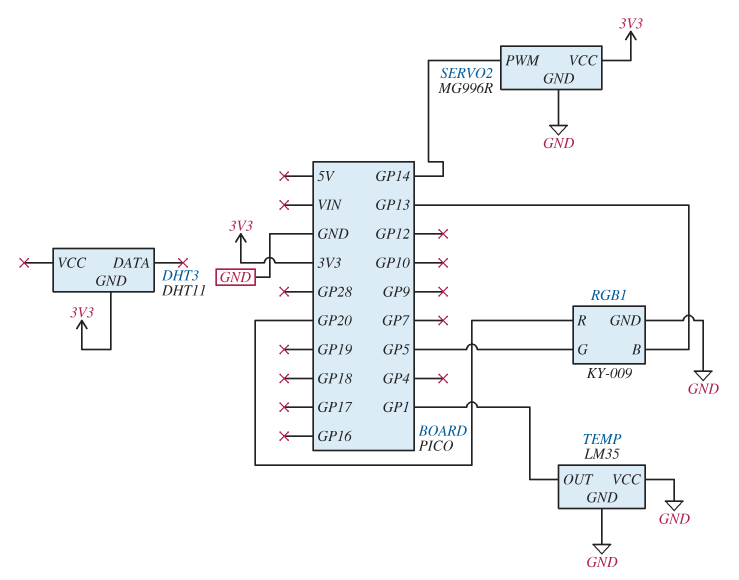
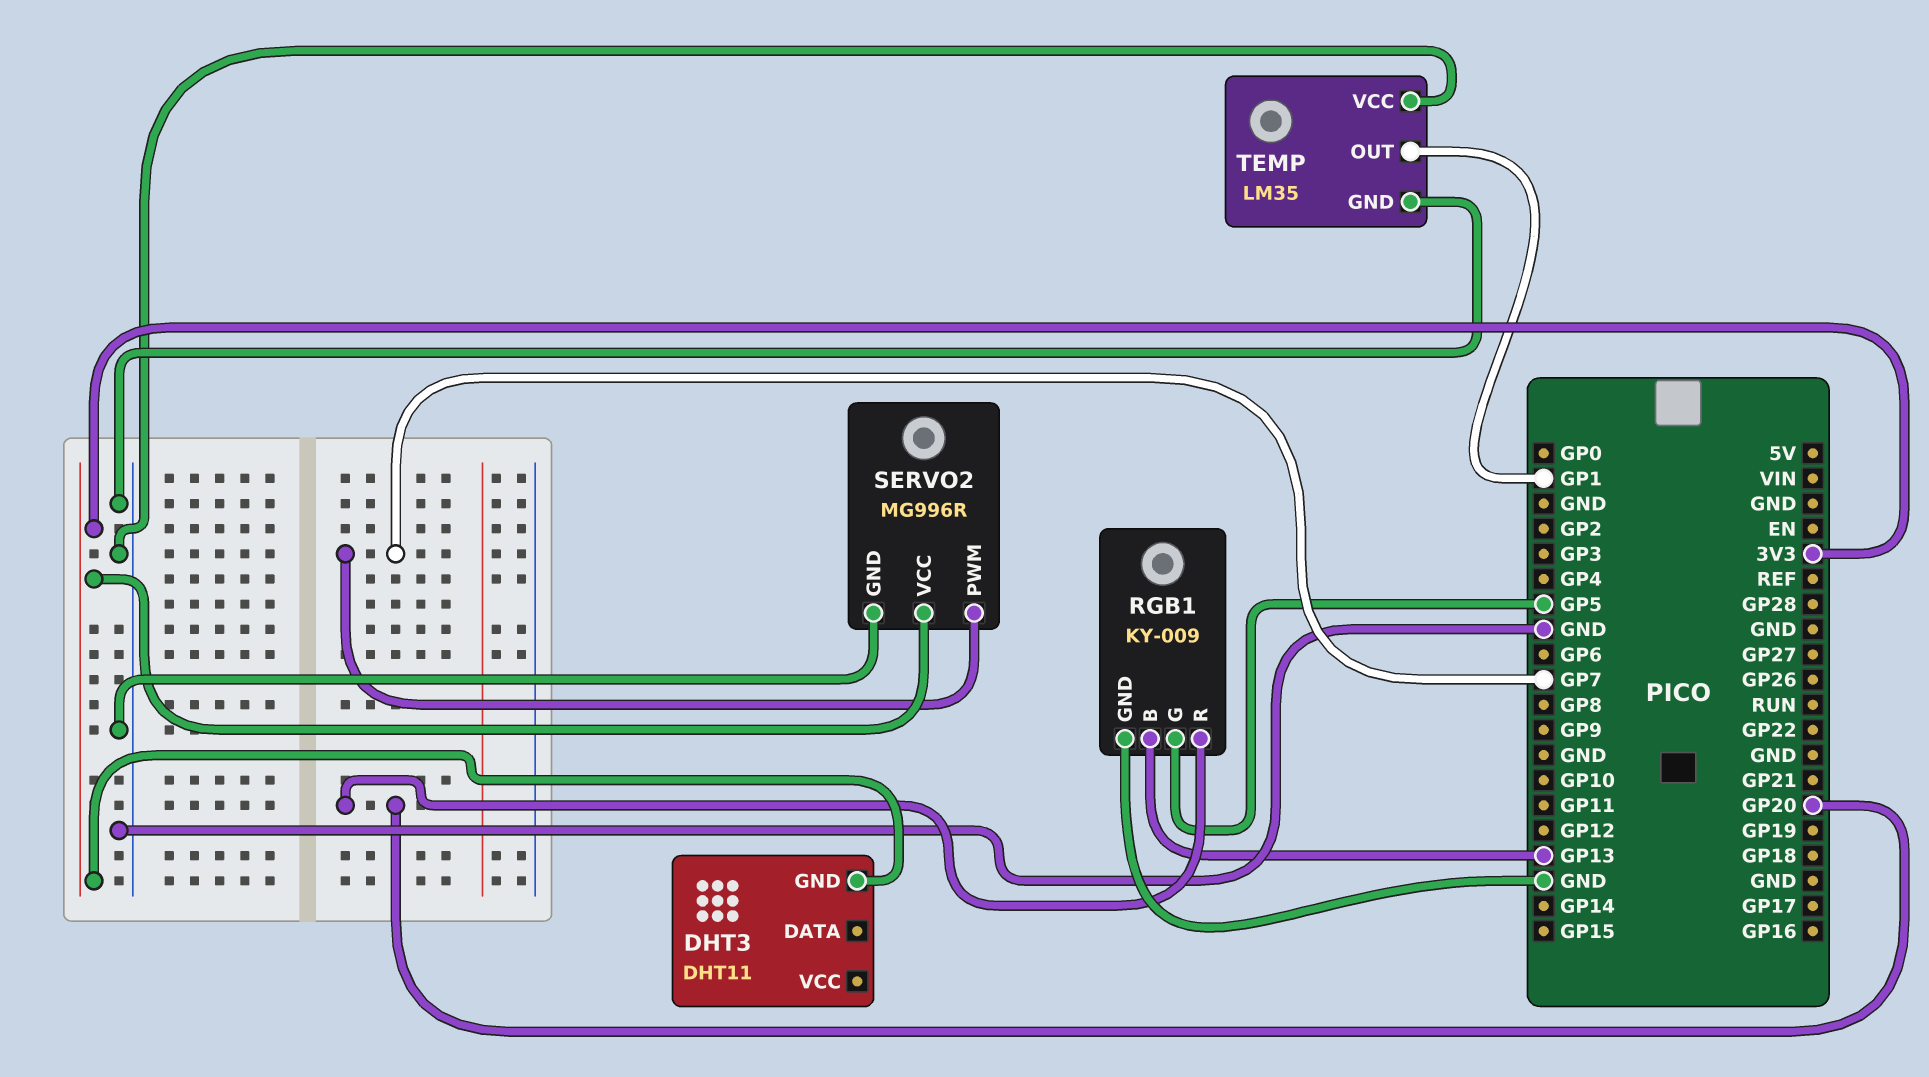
SERVO2 pin PWM: GP14 -> GP7

